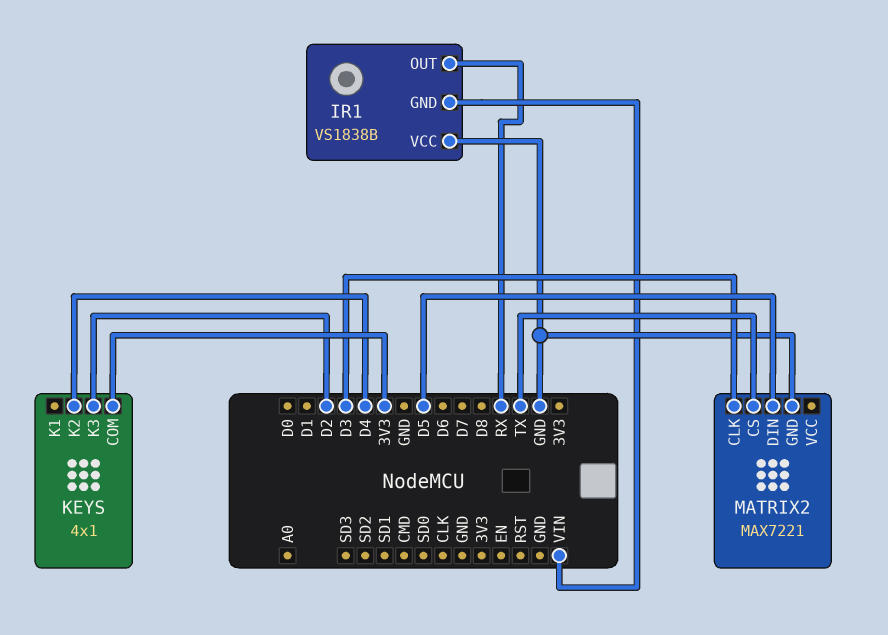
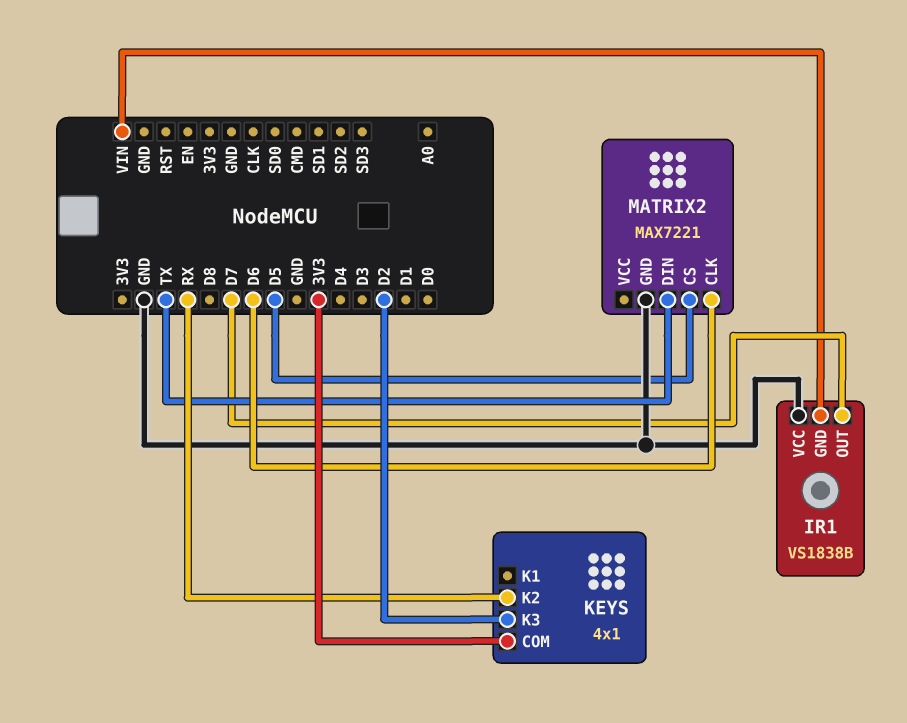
IR1 pin OUT: RX -> D7
KEYS pin K2: D4 -> RX
MATRIX2 pin CLK: D3 -> D6
MATRIX2 pin CS: TX -> D5
MATRIX2 pin DIN: D5 -> TX

